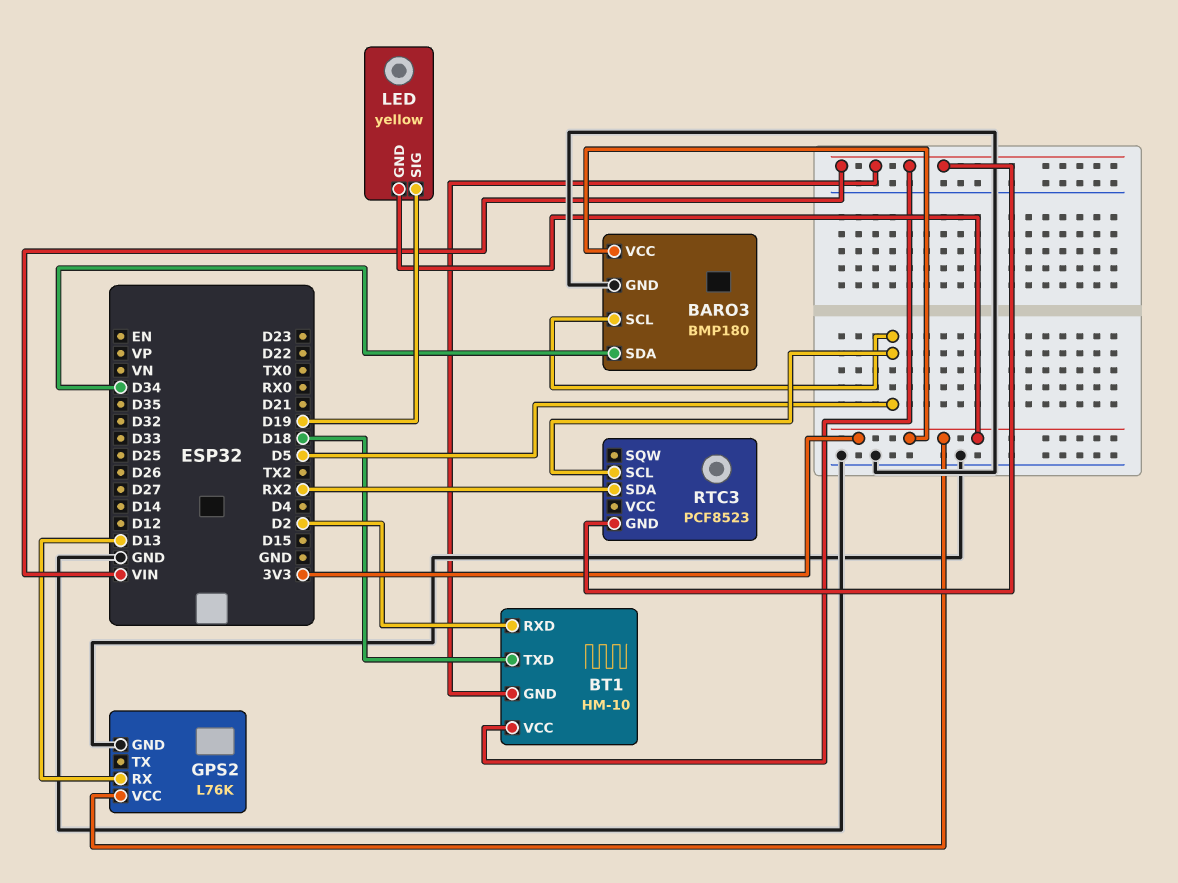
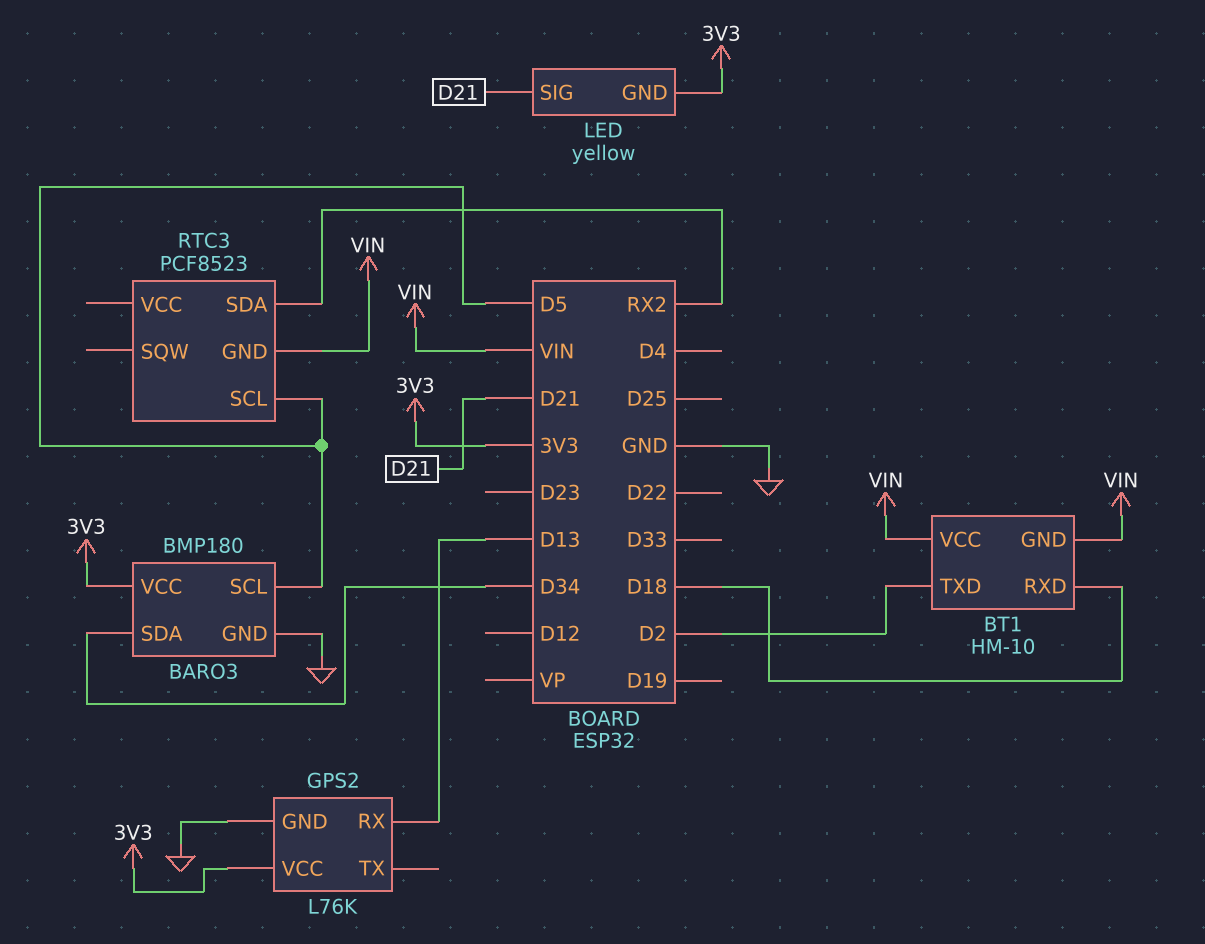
BT1 pin RXD: D2 -> D18
BT1 pin TXD: D18 -> D2
LED pin SIG: D19 -> D21

